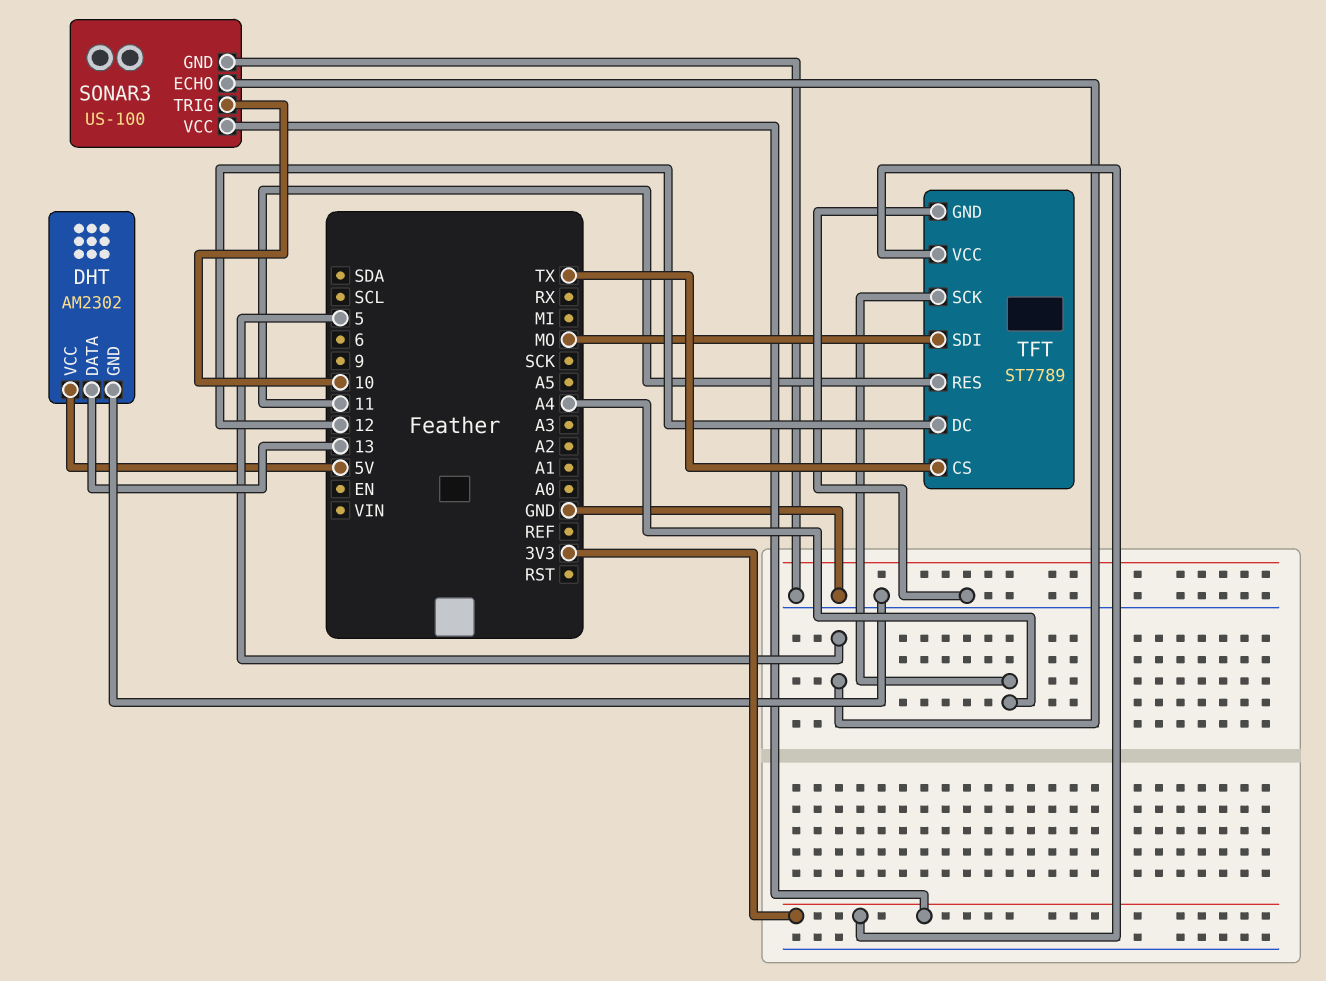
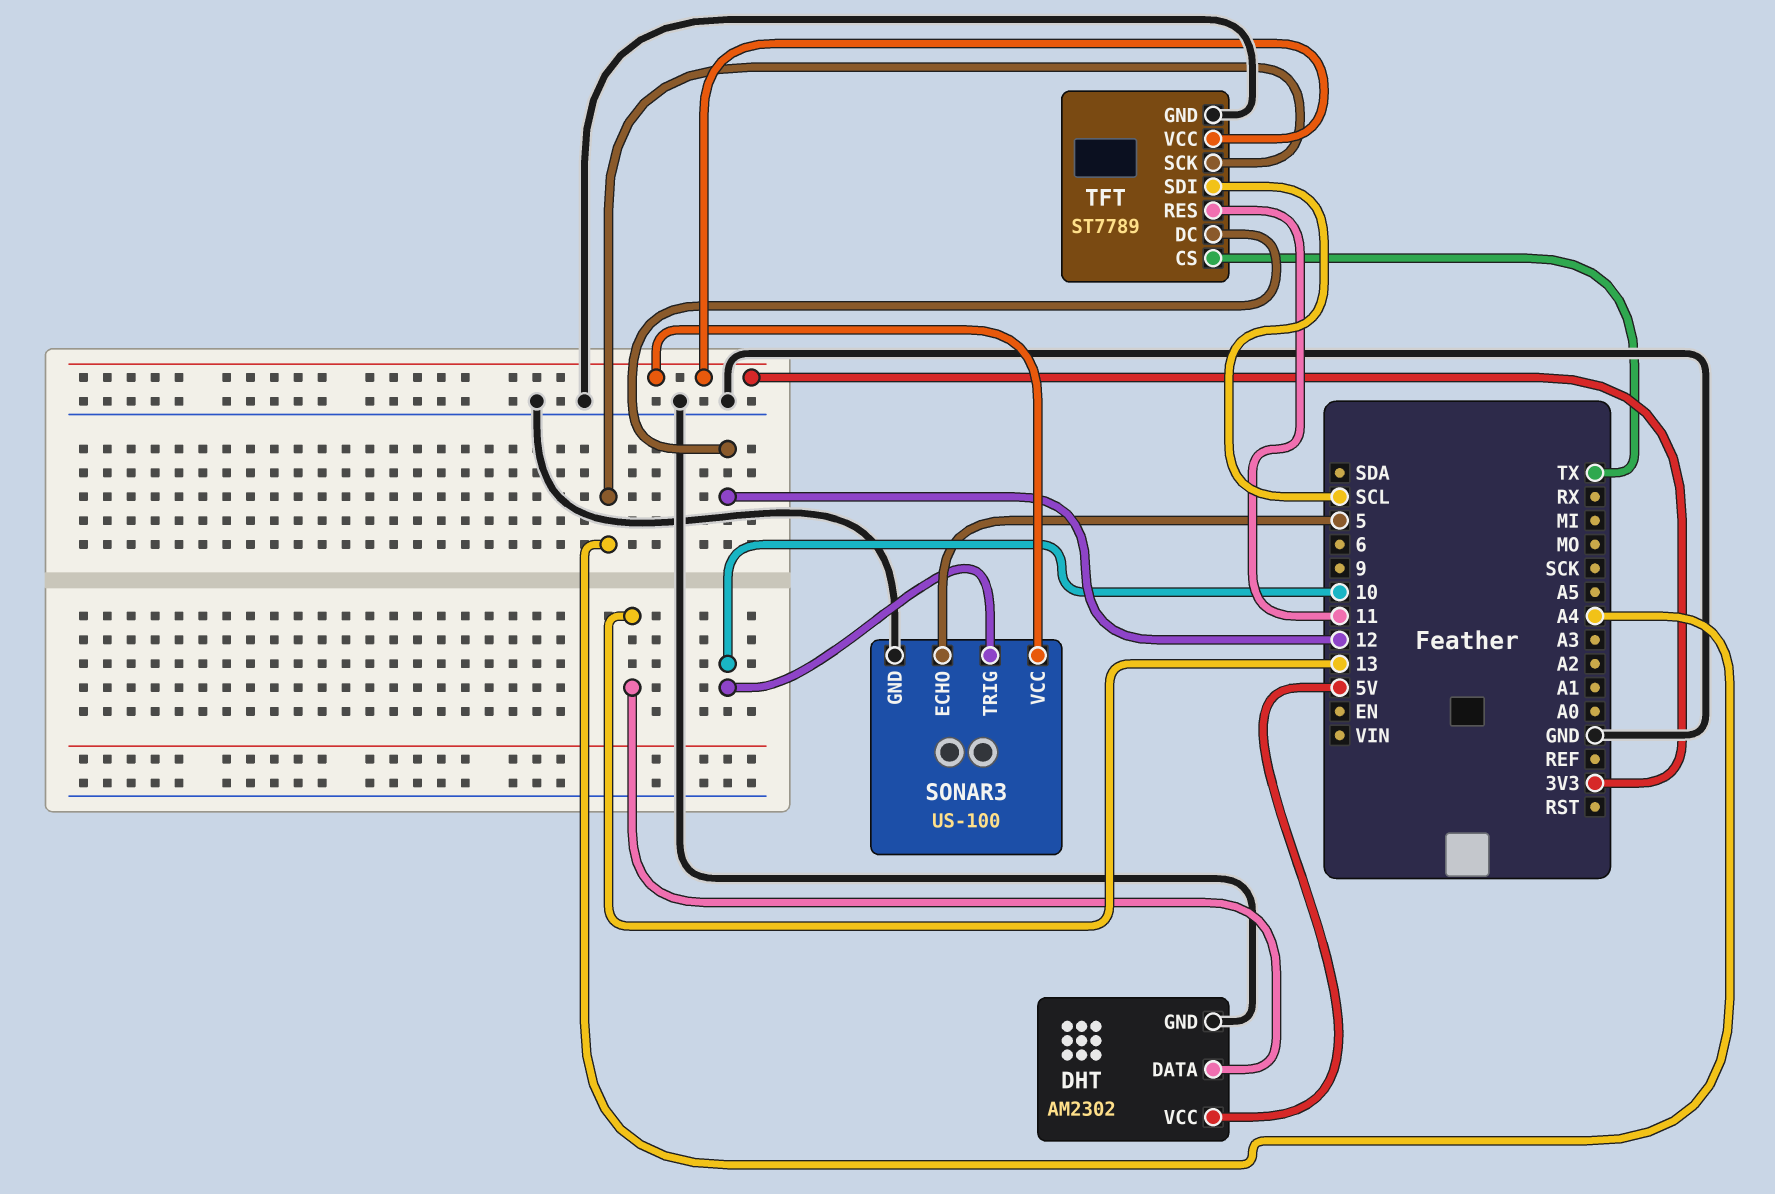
TFT pin SDI: MO -> SCL

